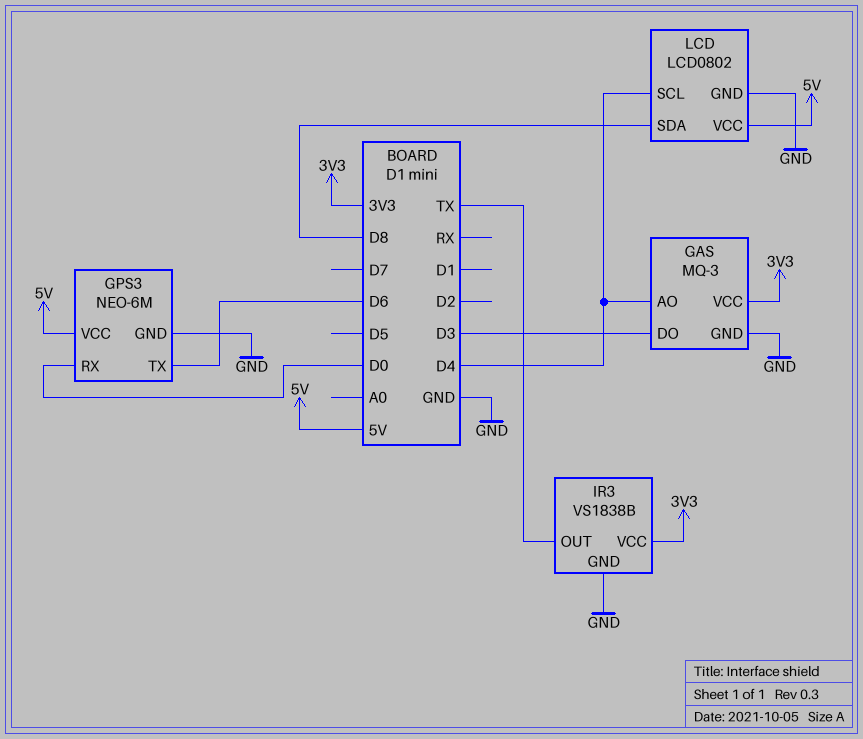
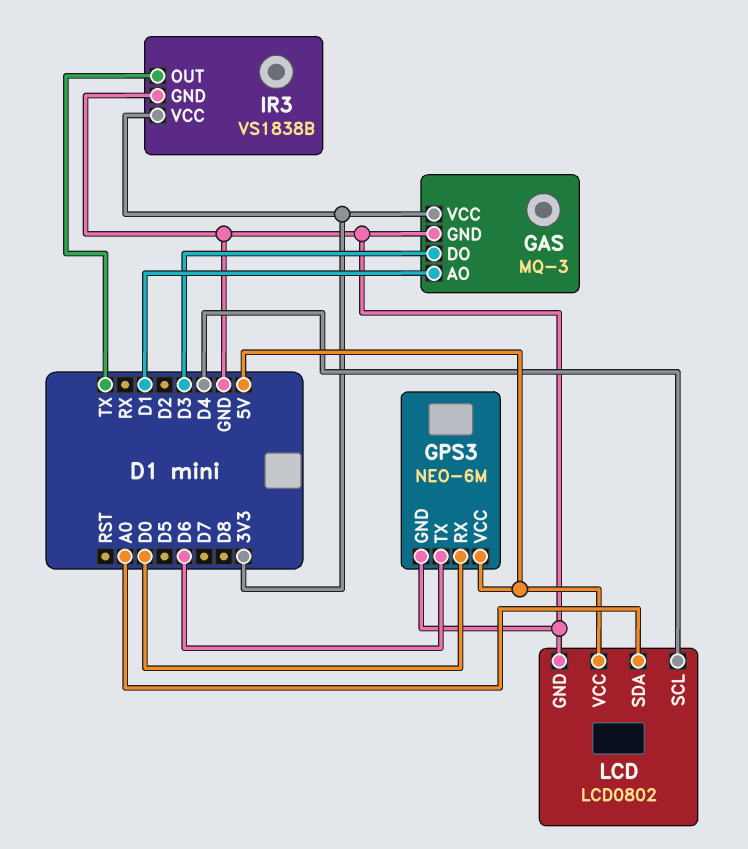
GAS pin AO: D4 -> D1
LCD pin SDA: D8 -> A0

